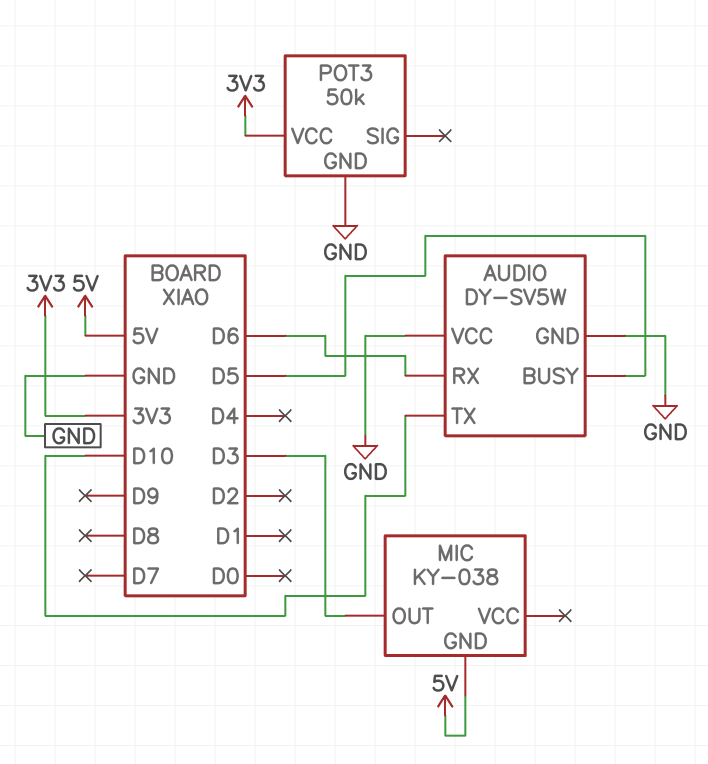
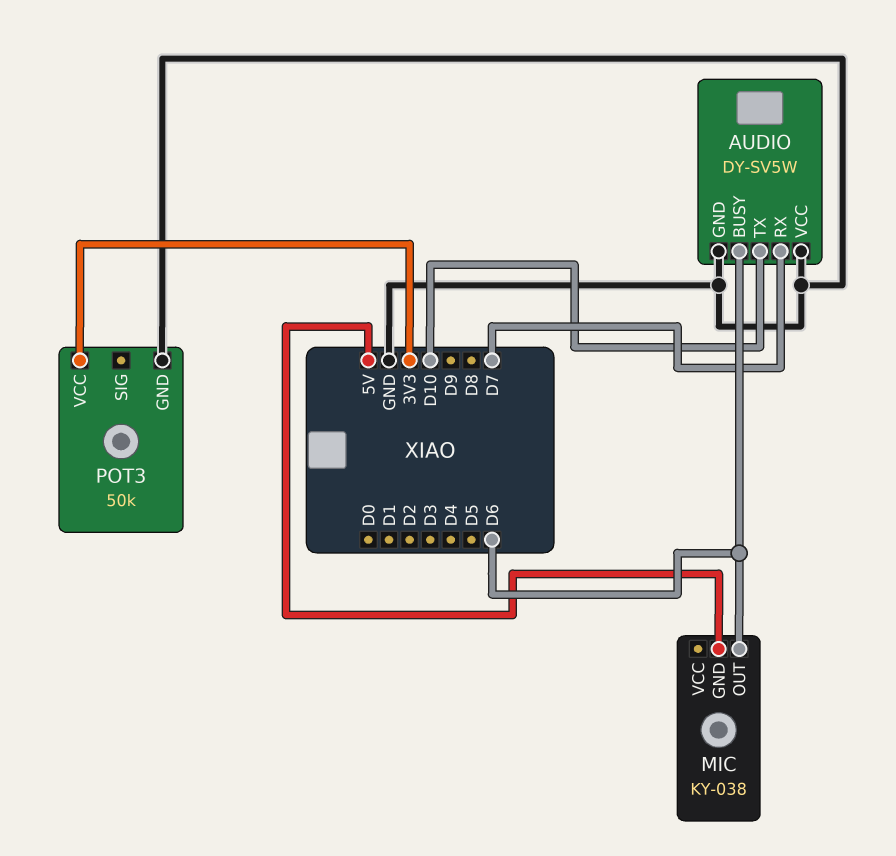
AUDIO pin BUSY: D5 -> D6
AUDIO pin RX: D6 -> D7
MIC pin OUT: D3 -> D6

